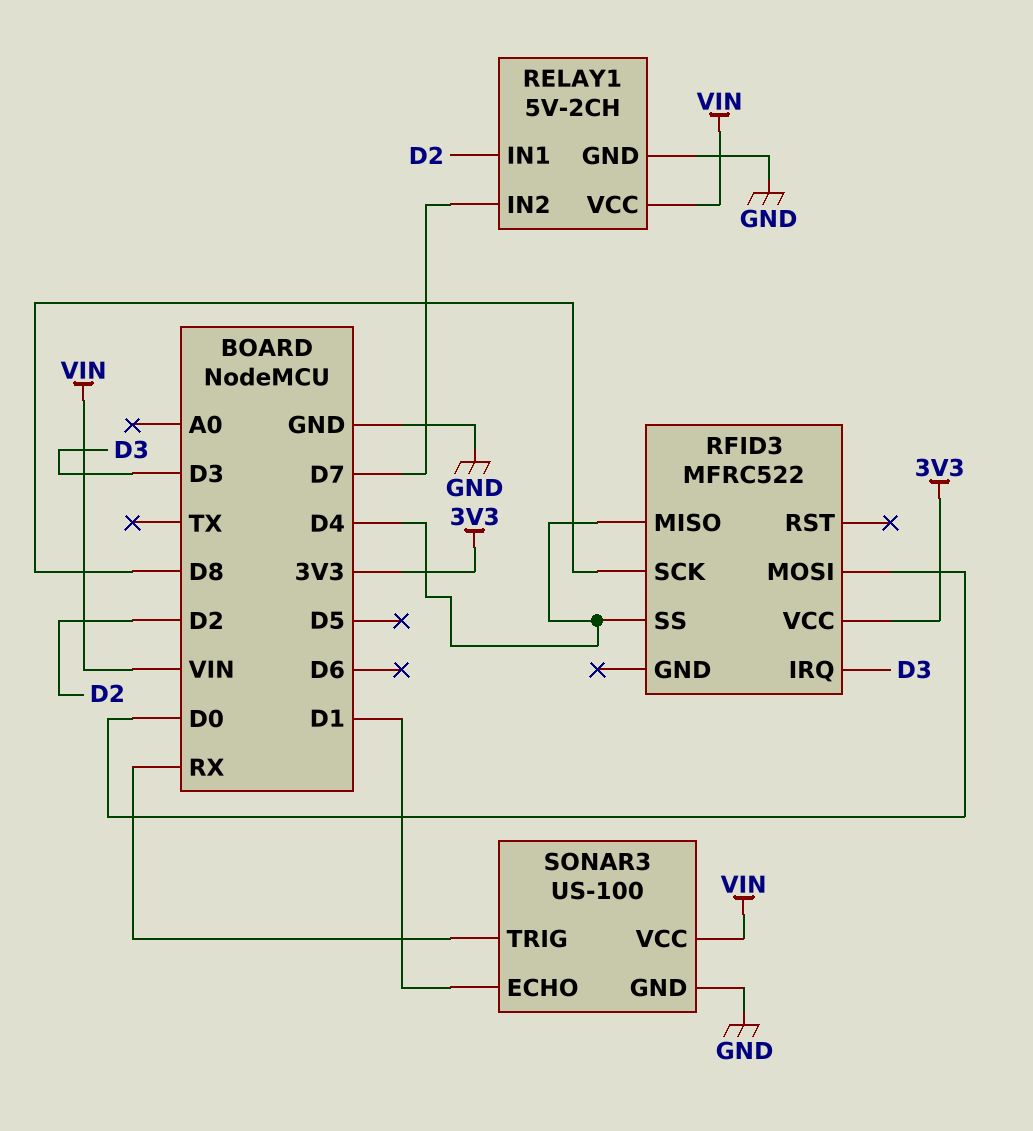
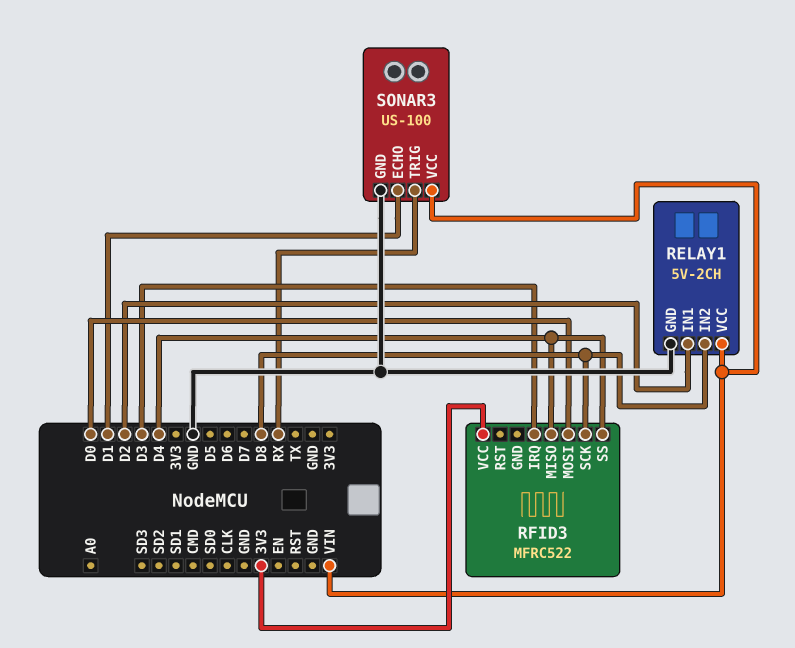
RELAY1 pin IN2: D7 -> D8

